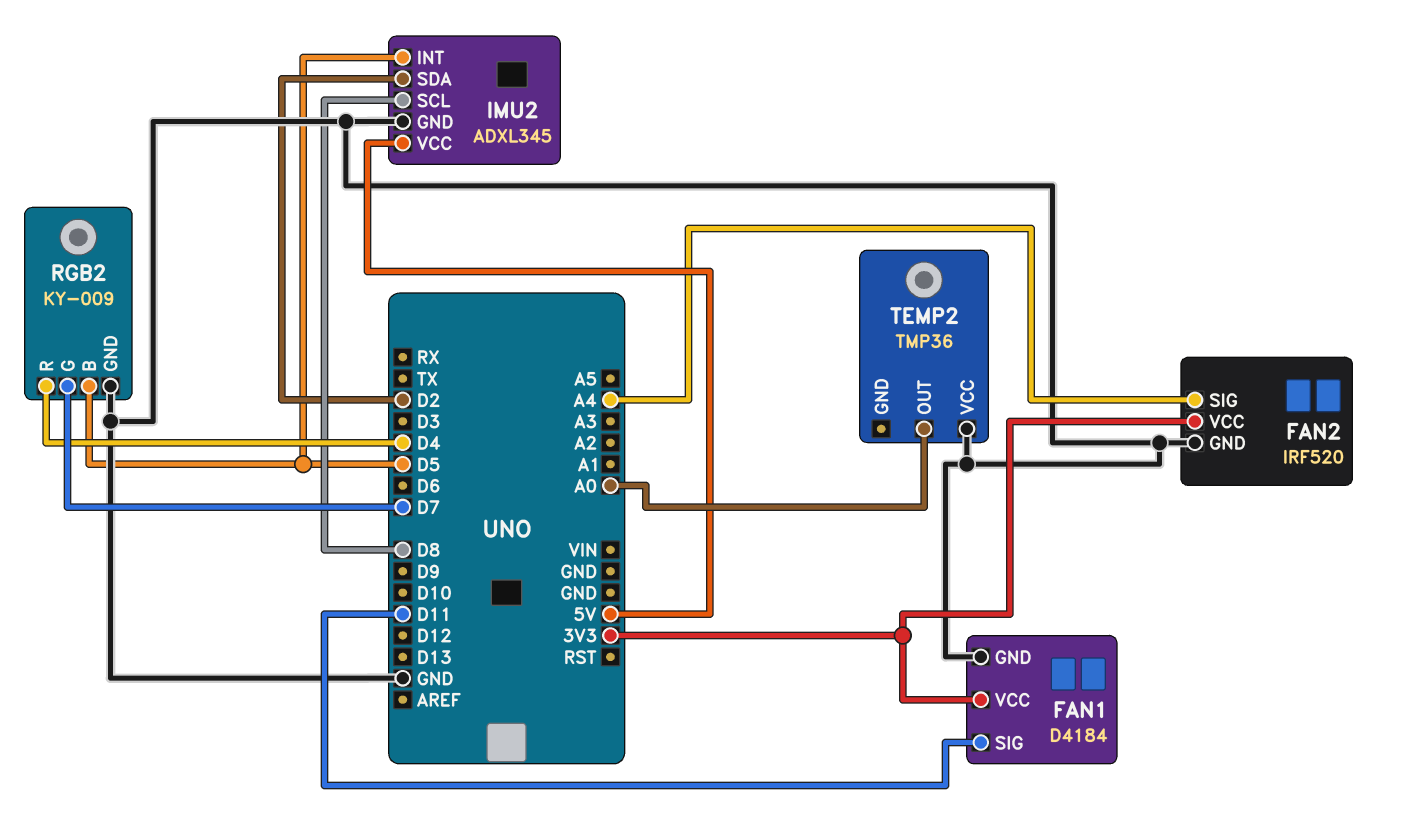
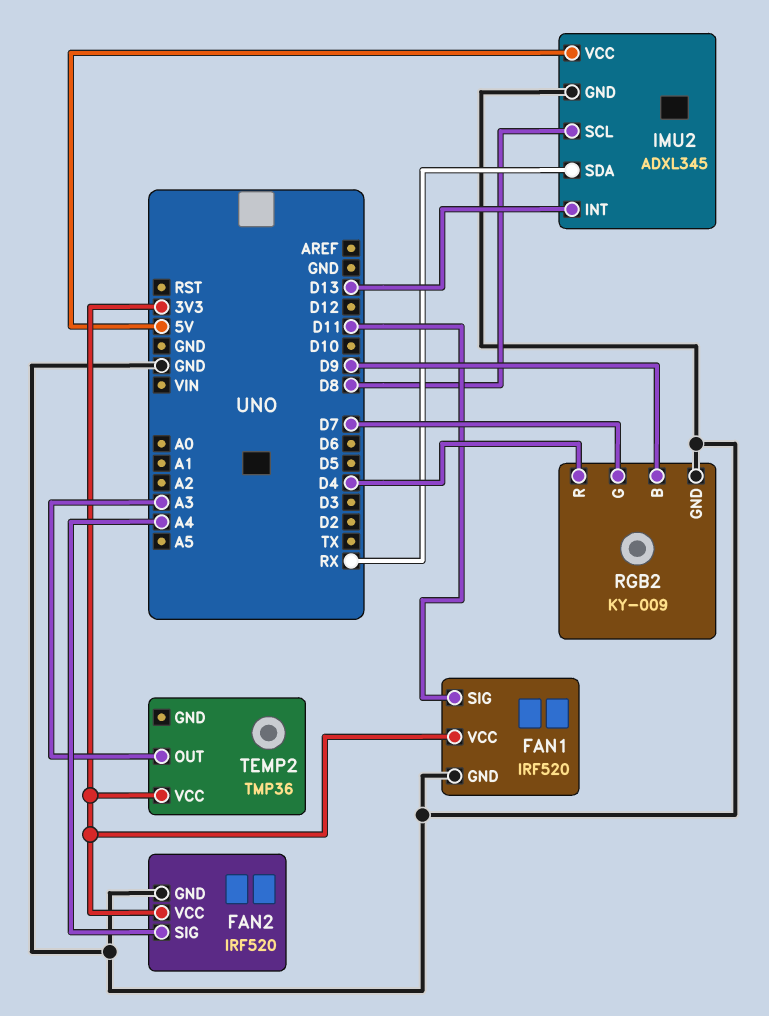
FAN1: D4184 -> IRF520
IMU2 pin INT: D5 -> D13
IMU2 pin SDA: D2 -> RX
RGB2 pin B: D5 -> D9
TEMP2 pin OUT: A0 -> A3
TEMP2 pin VCC: GND -> 3V3

